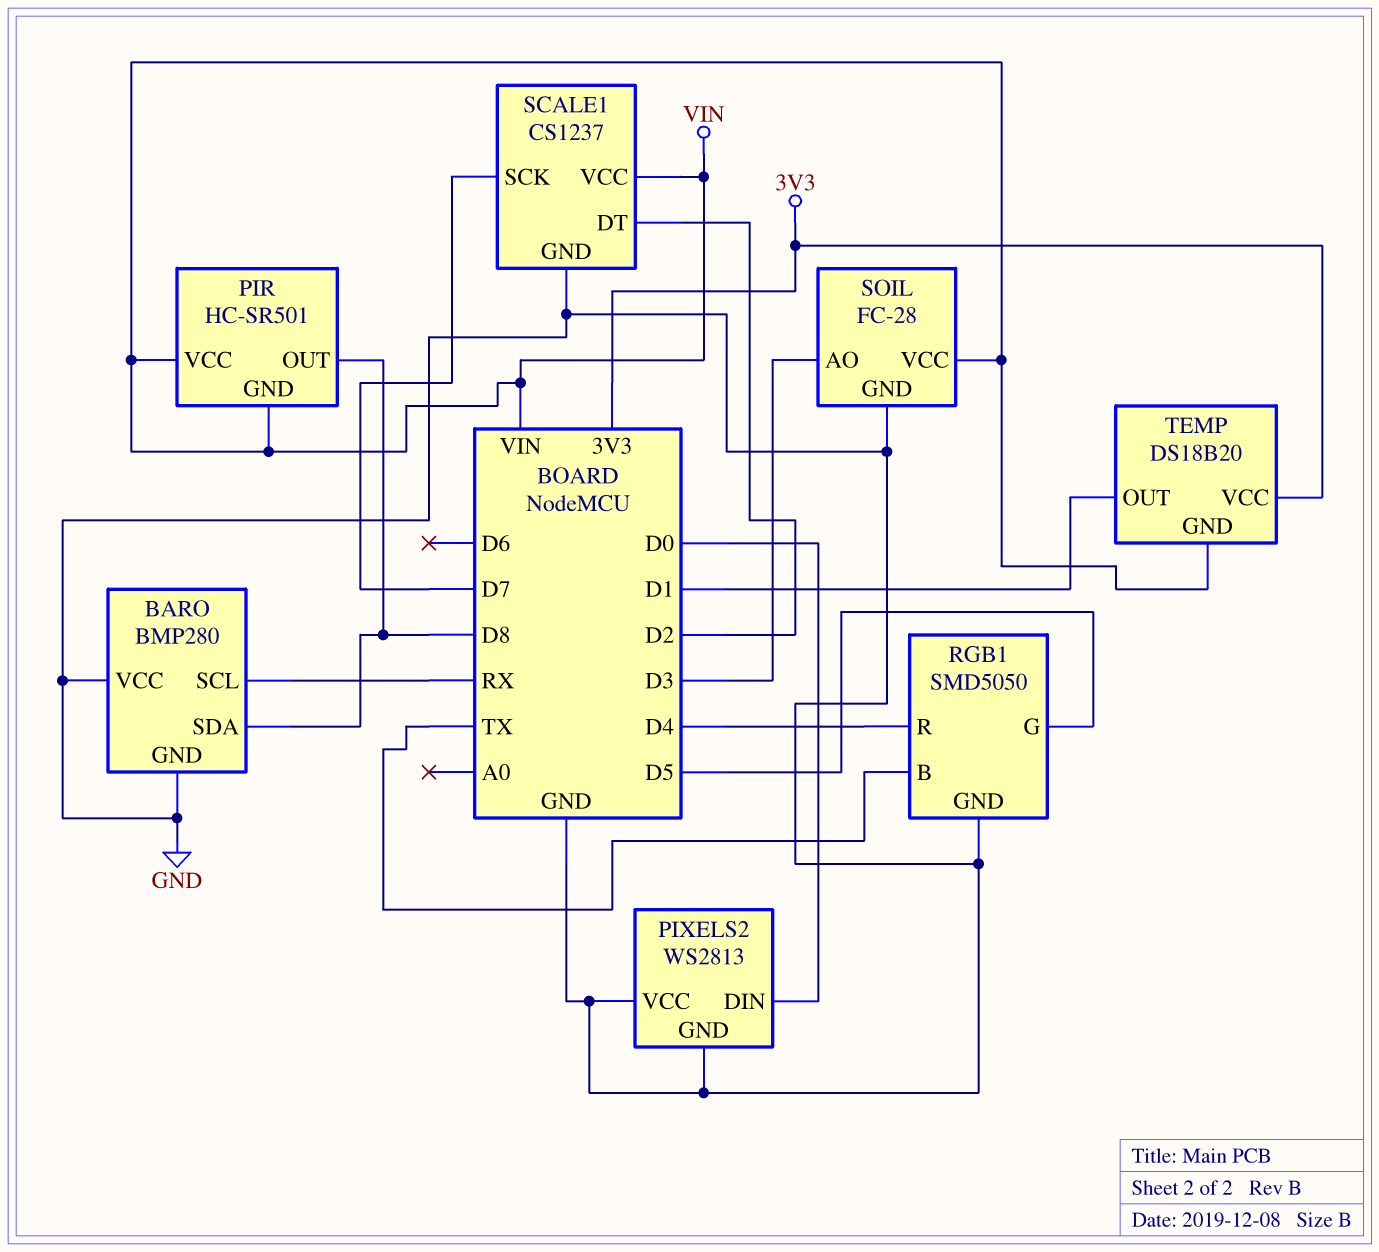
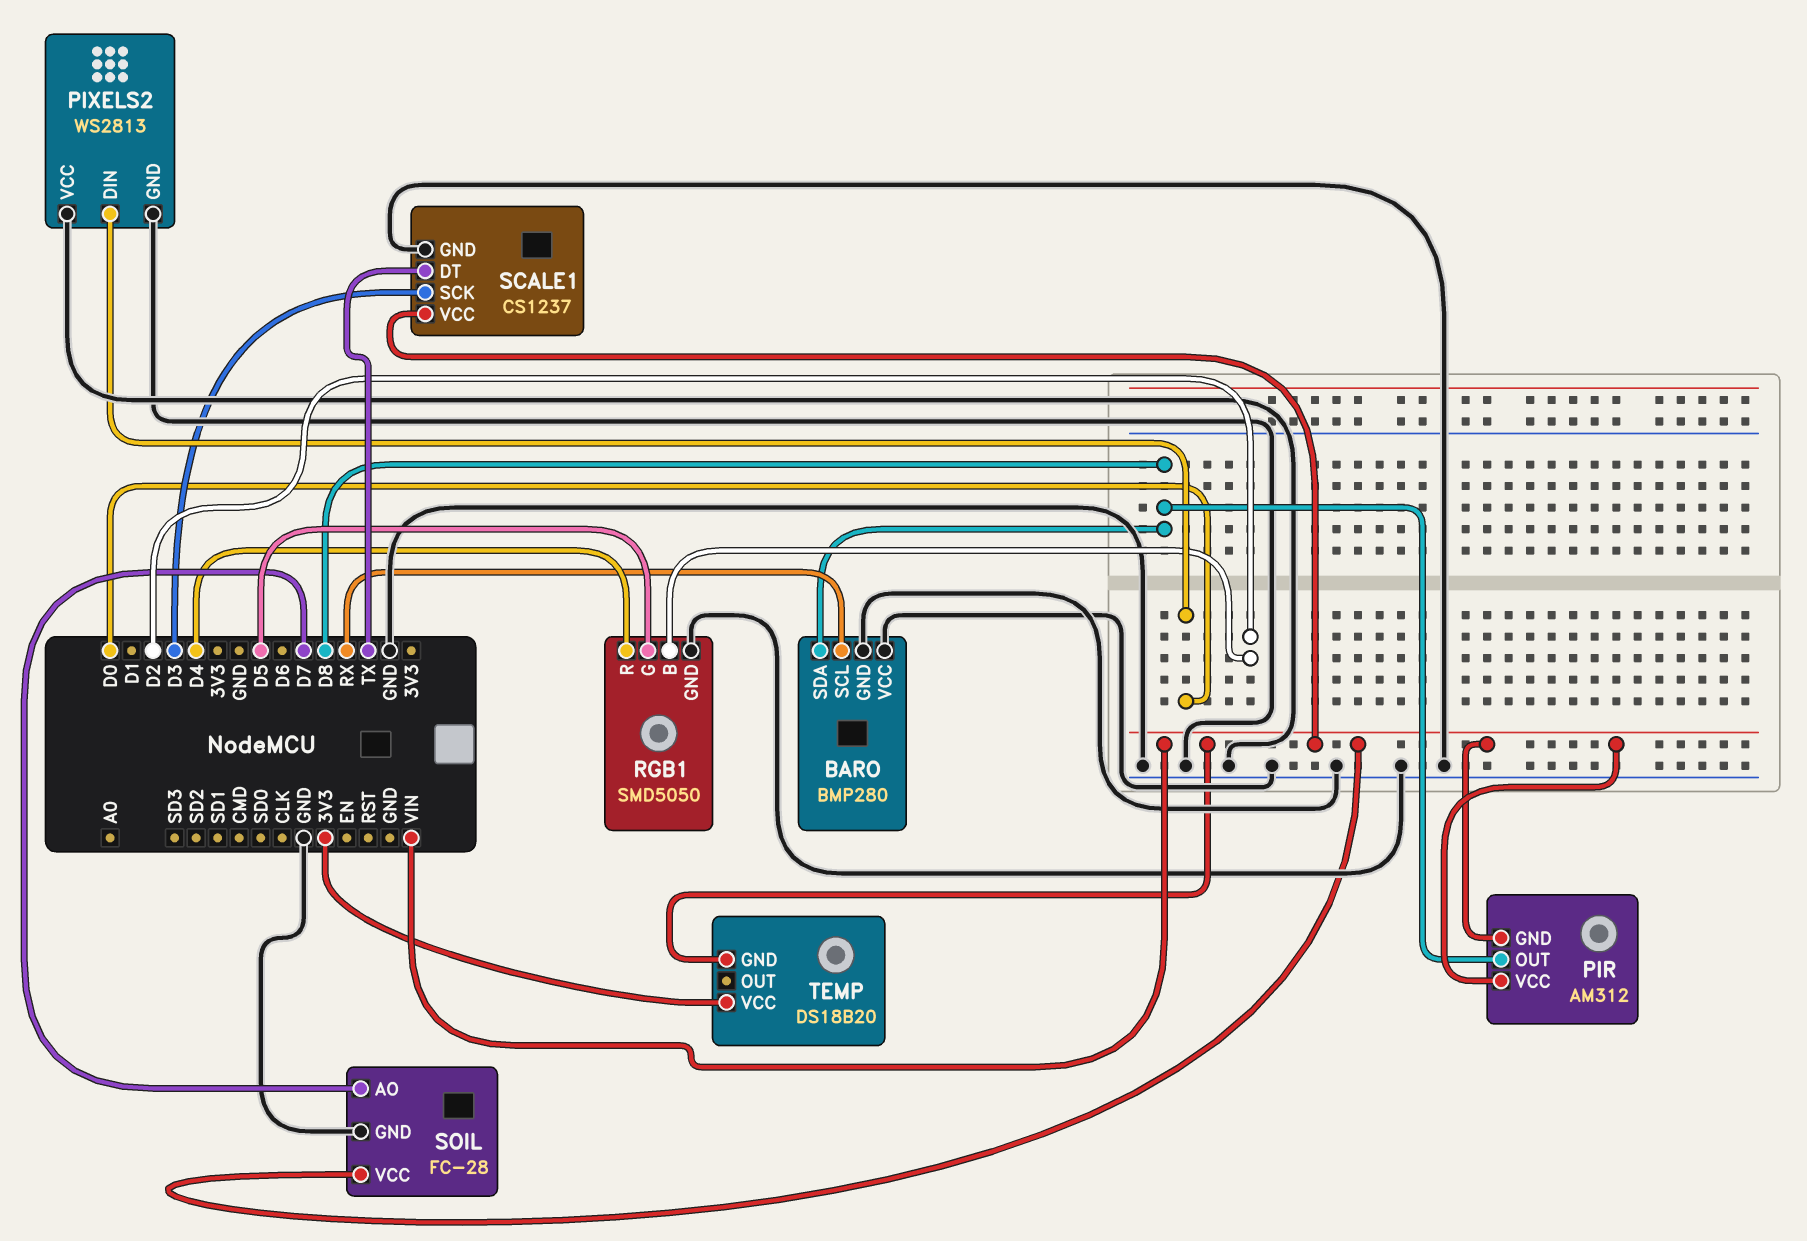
PIR: HC-SR501 -> AM312
RGB1 pin B: TX -> D2
SCALE1 pin DT: D2 -> TX
SCALE1 pin SCK: D7 -> D3
SOIL pin AO: D3 -> D7
TEMP pin OUT: D1 -> none

